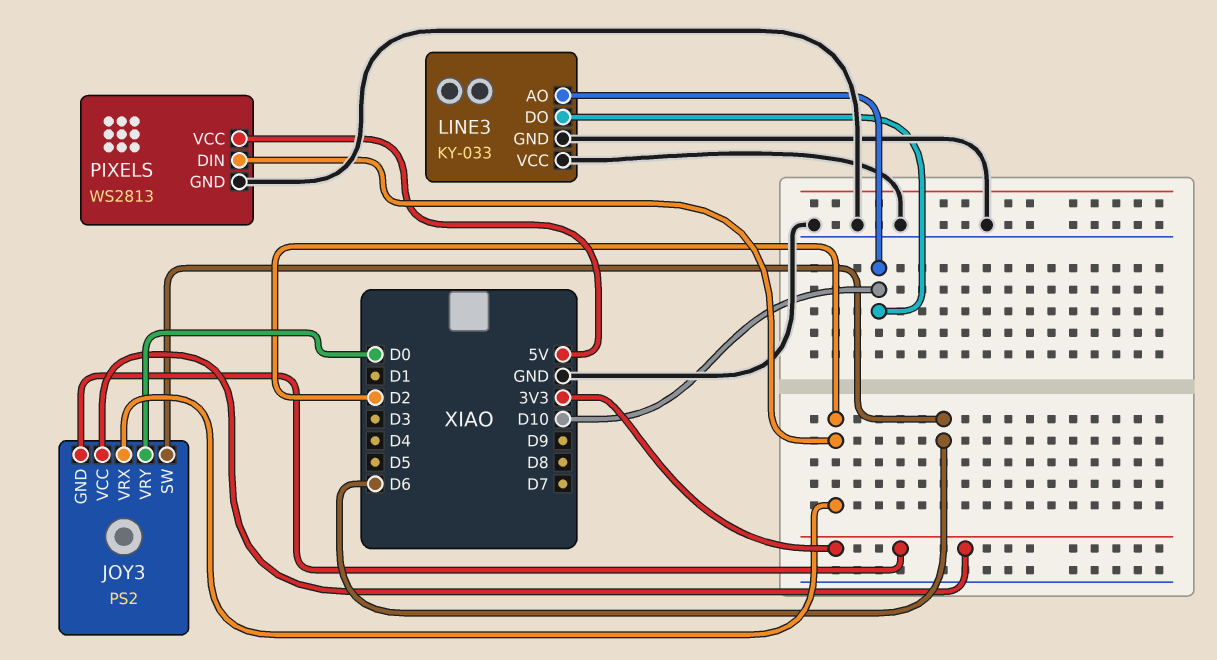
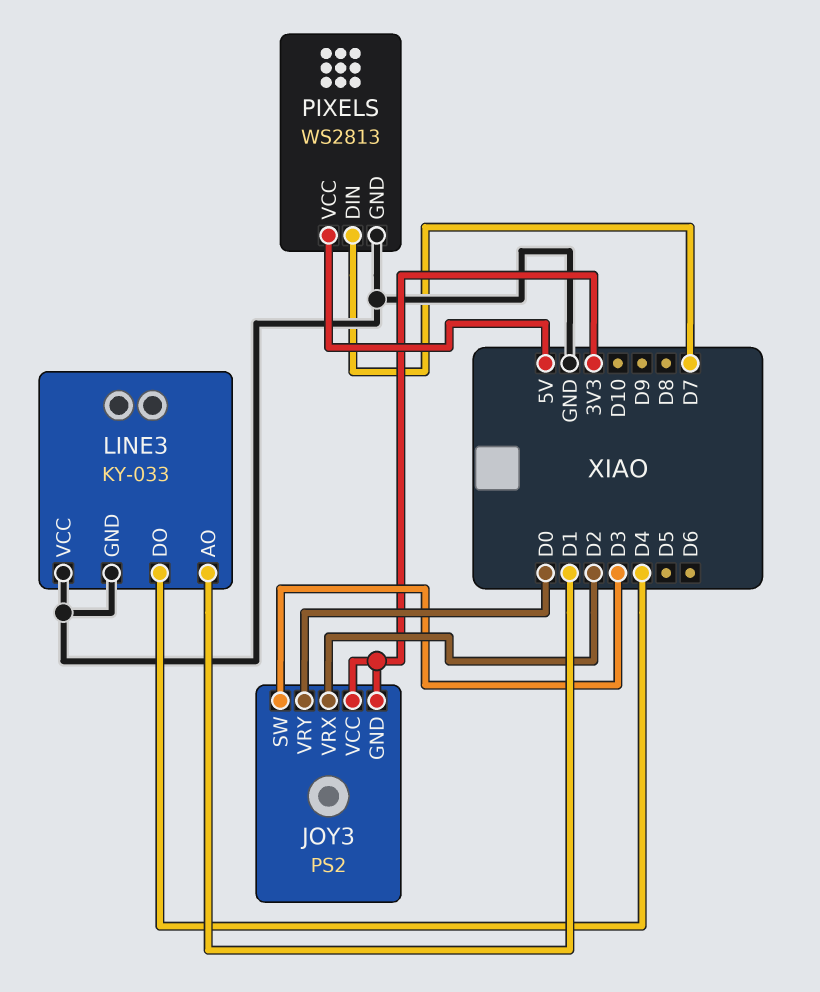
JOY3 pin SW: D6 -> D3
LINE3 pin AO: D10 -> D1
LINE3 pin DO: D10 -> D4
PIXELS pin DIN: D2 -> D7

